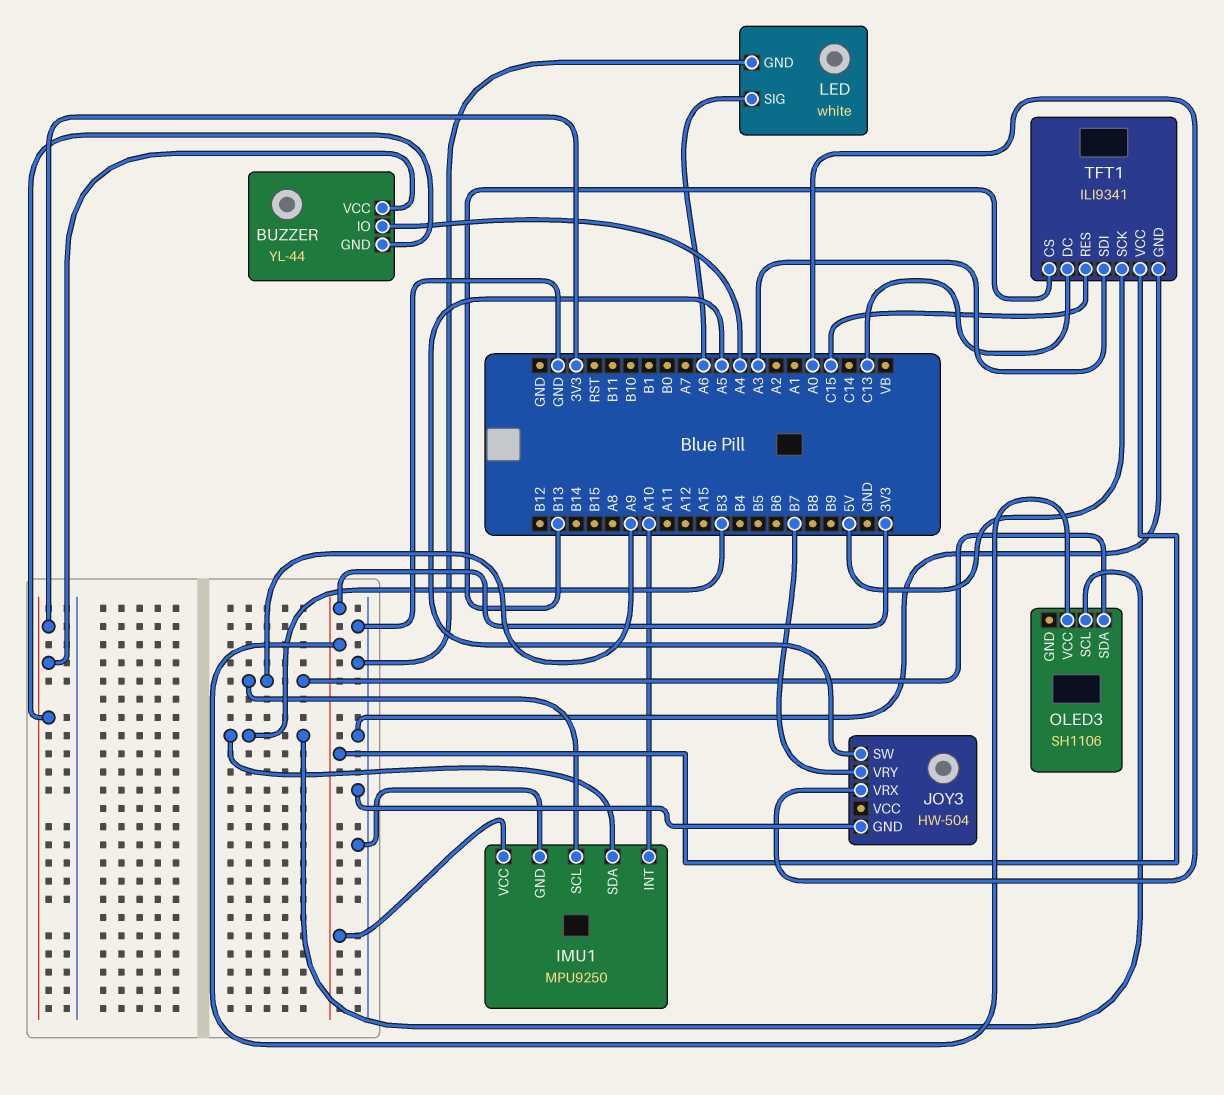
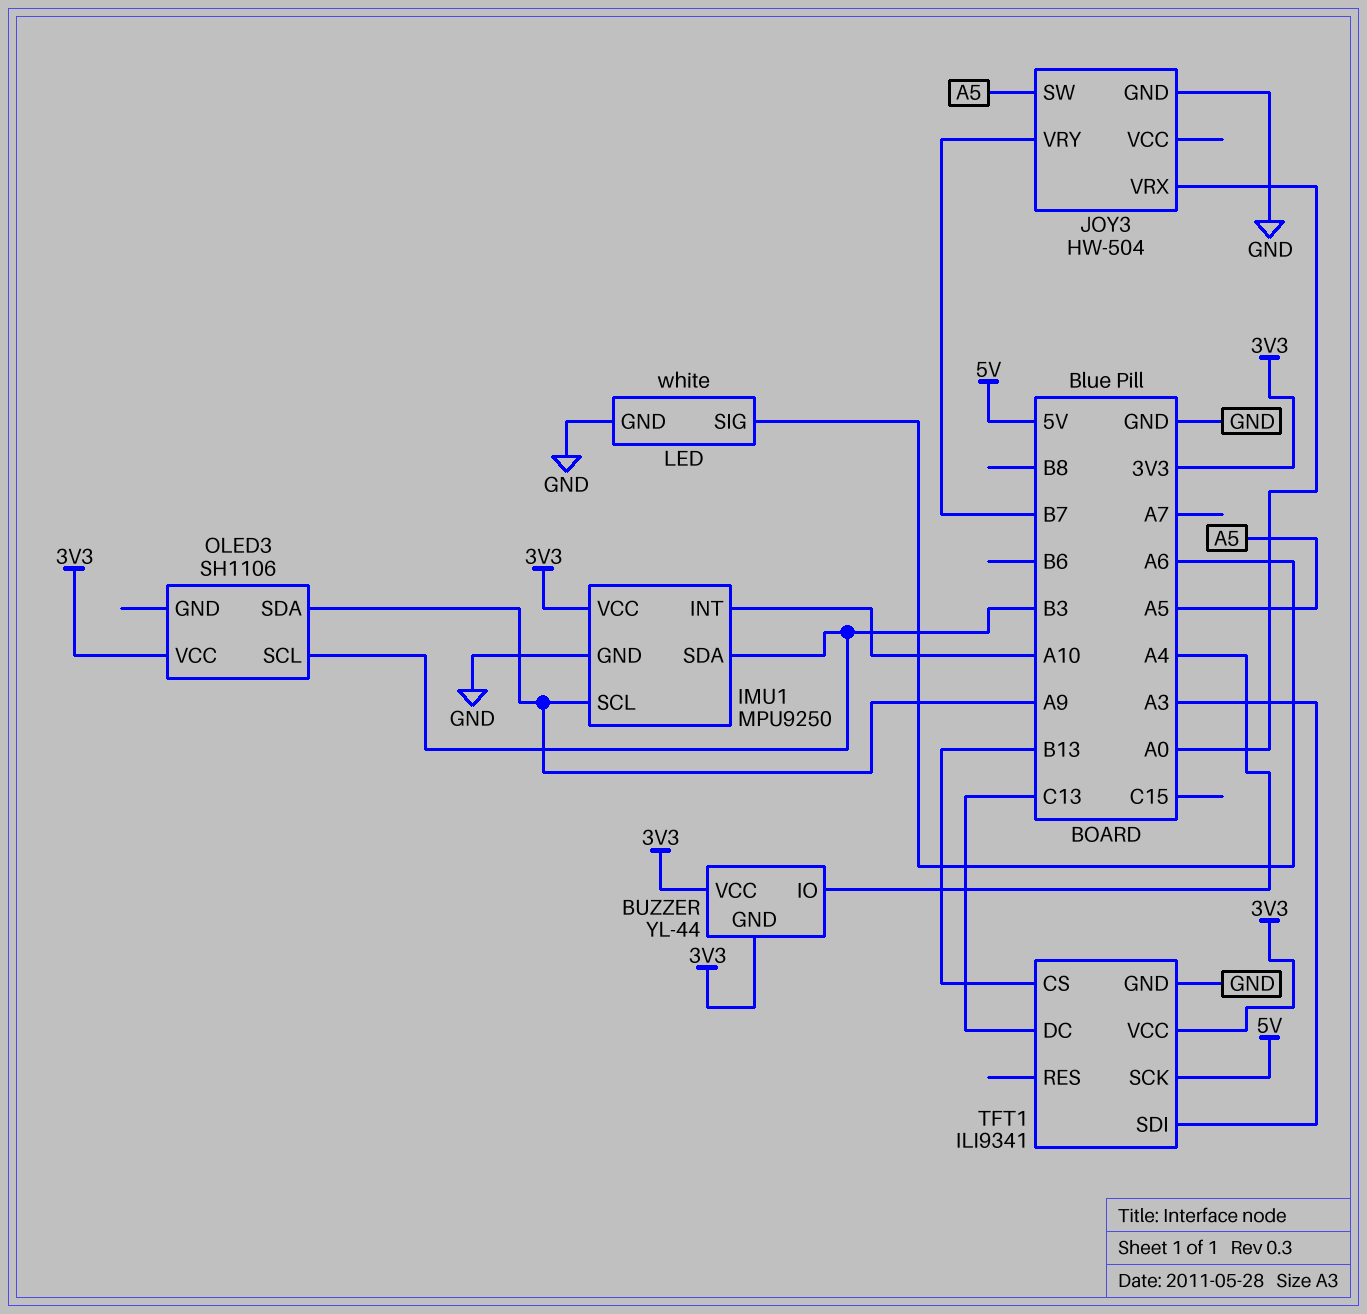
TFT1 pin RES: C15 -> none

